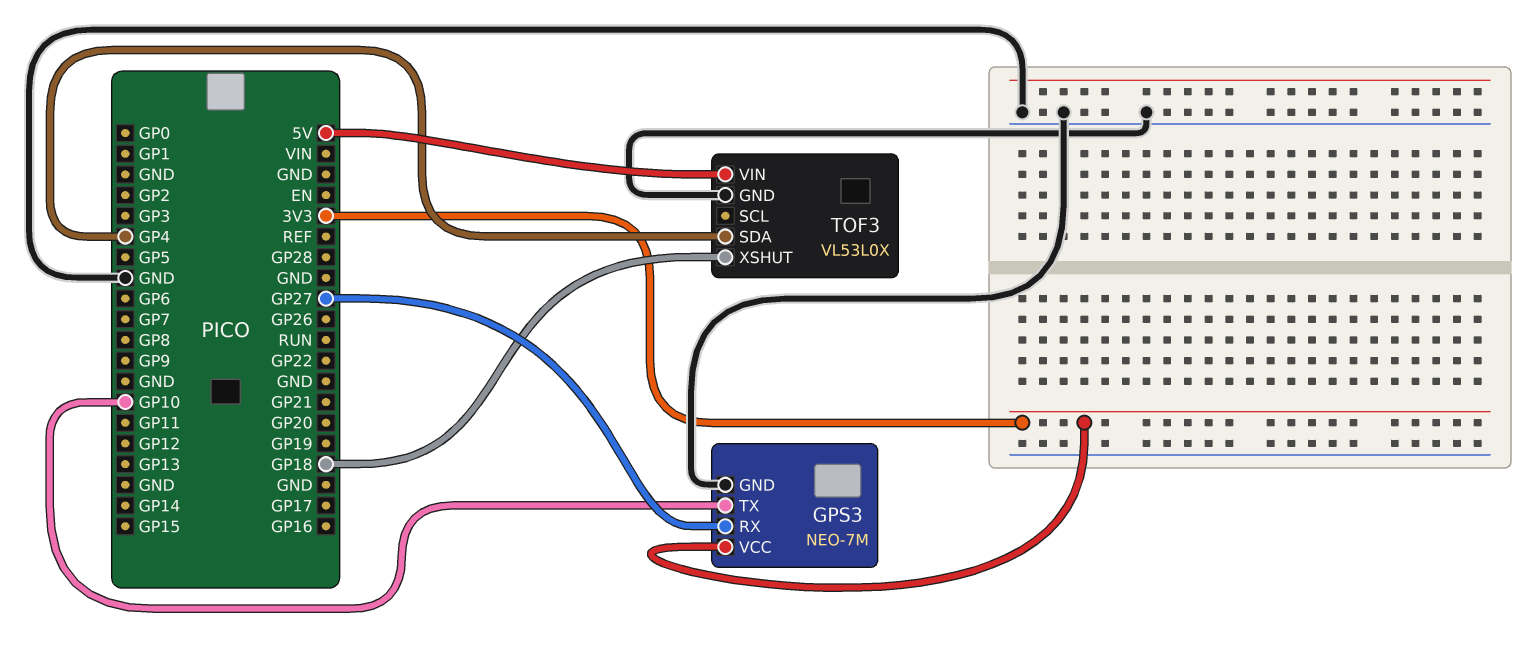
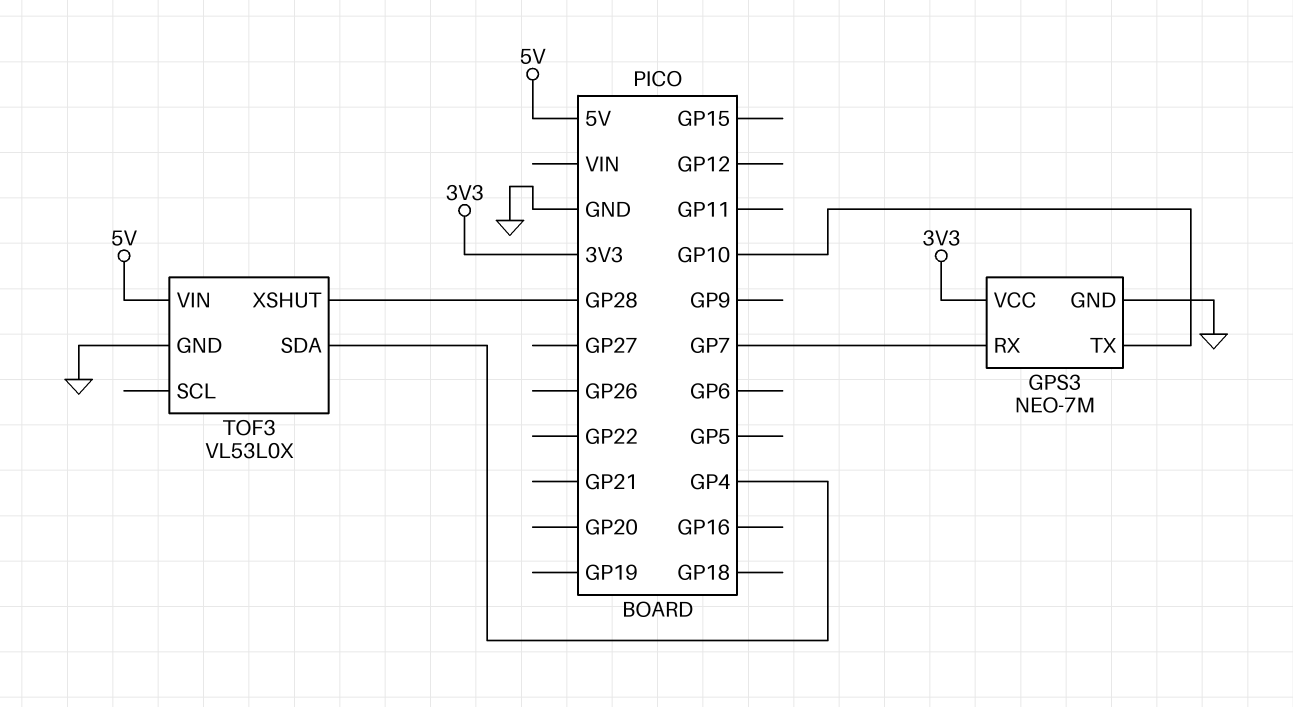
GPS3 pin RX: GP27 -> GP7
TOF3 pin XSHUT: GP18 -> GP28

